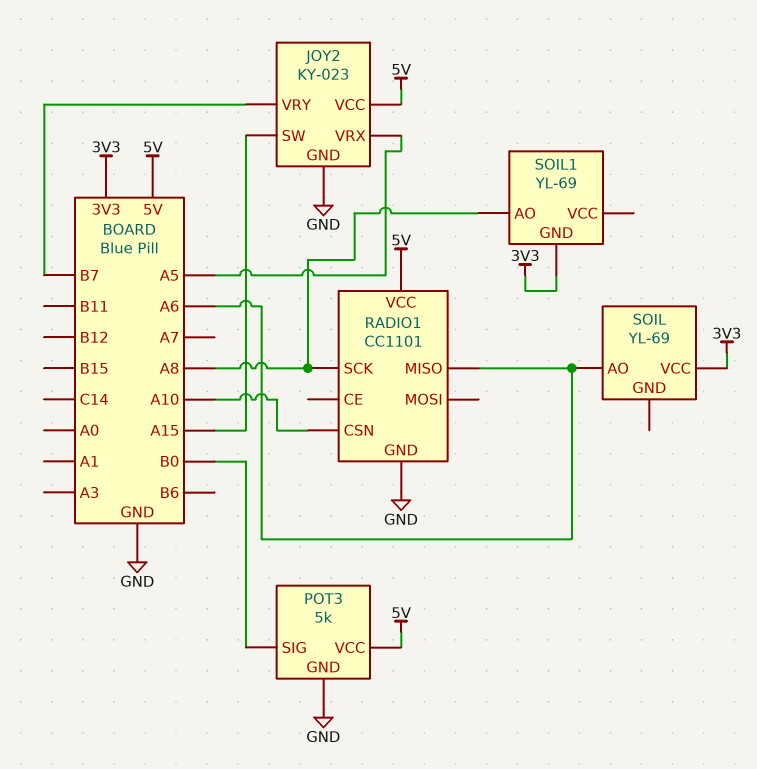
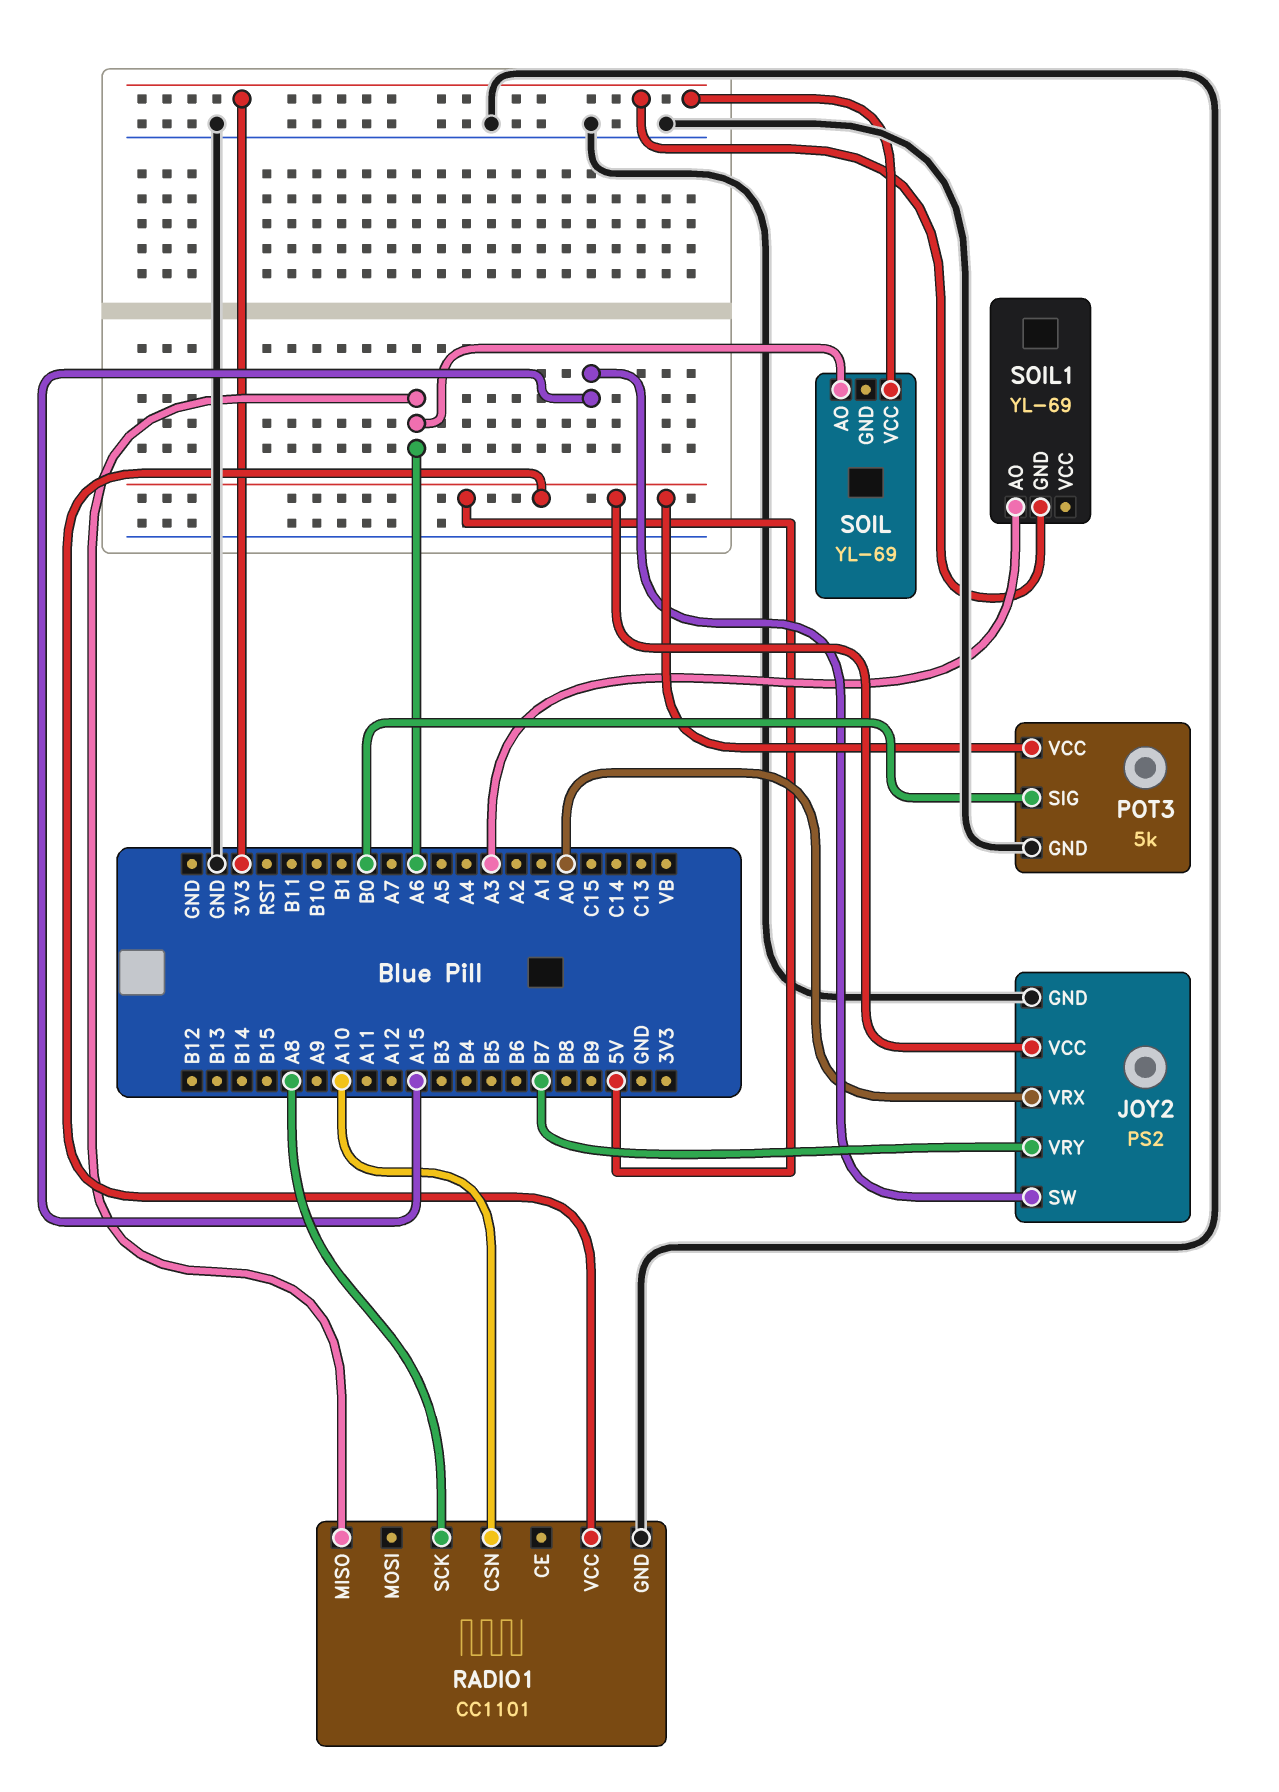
JOY2: KY-023 -> PS2
JOY2 pin VRX: A5 -> A0
SOIL1 pin AO: A8 -> A3

